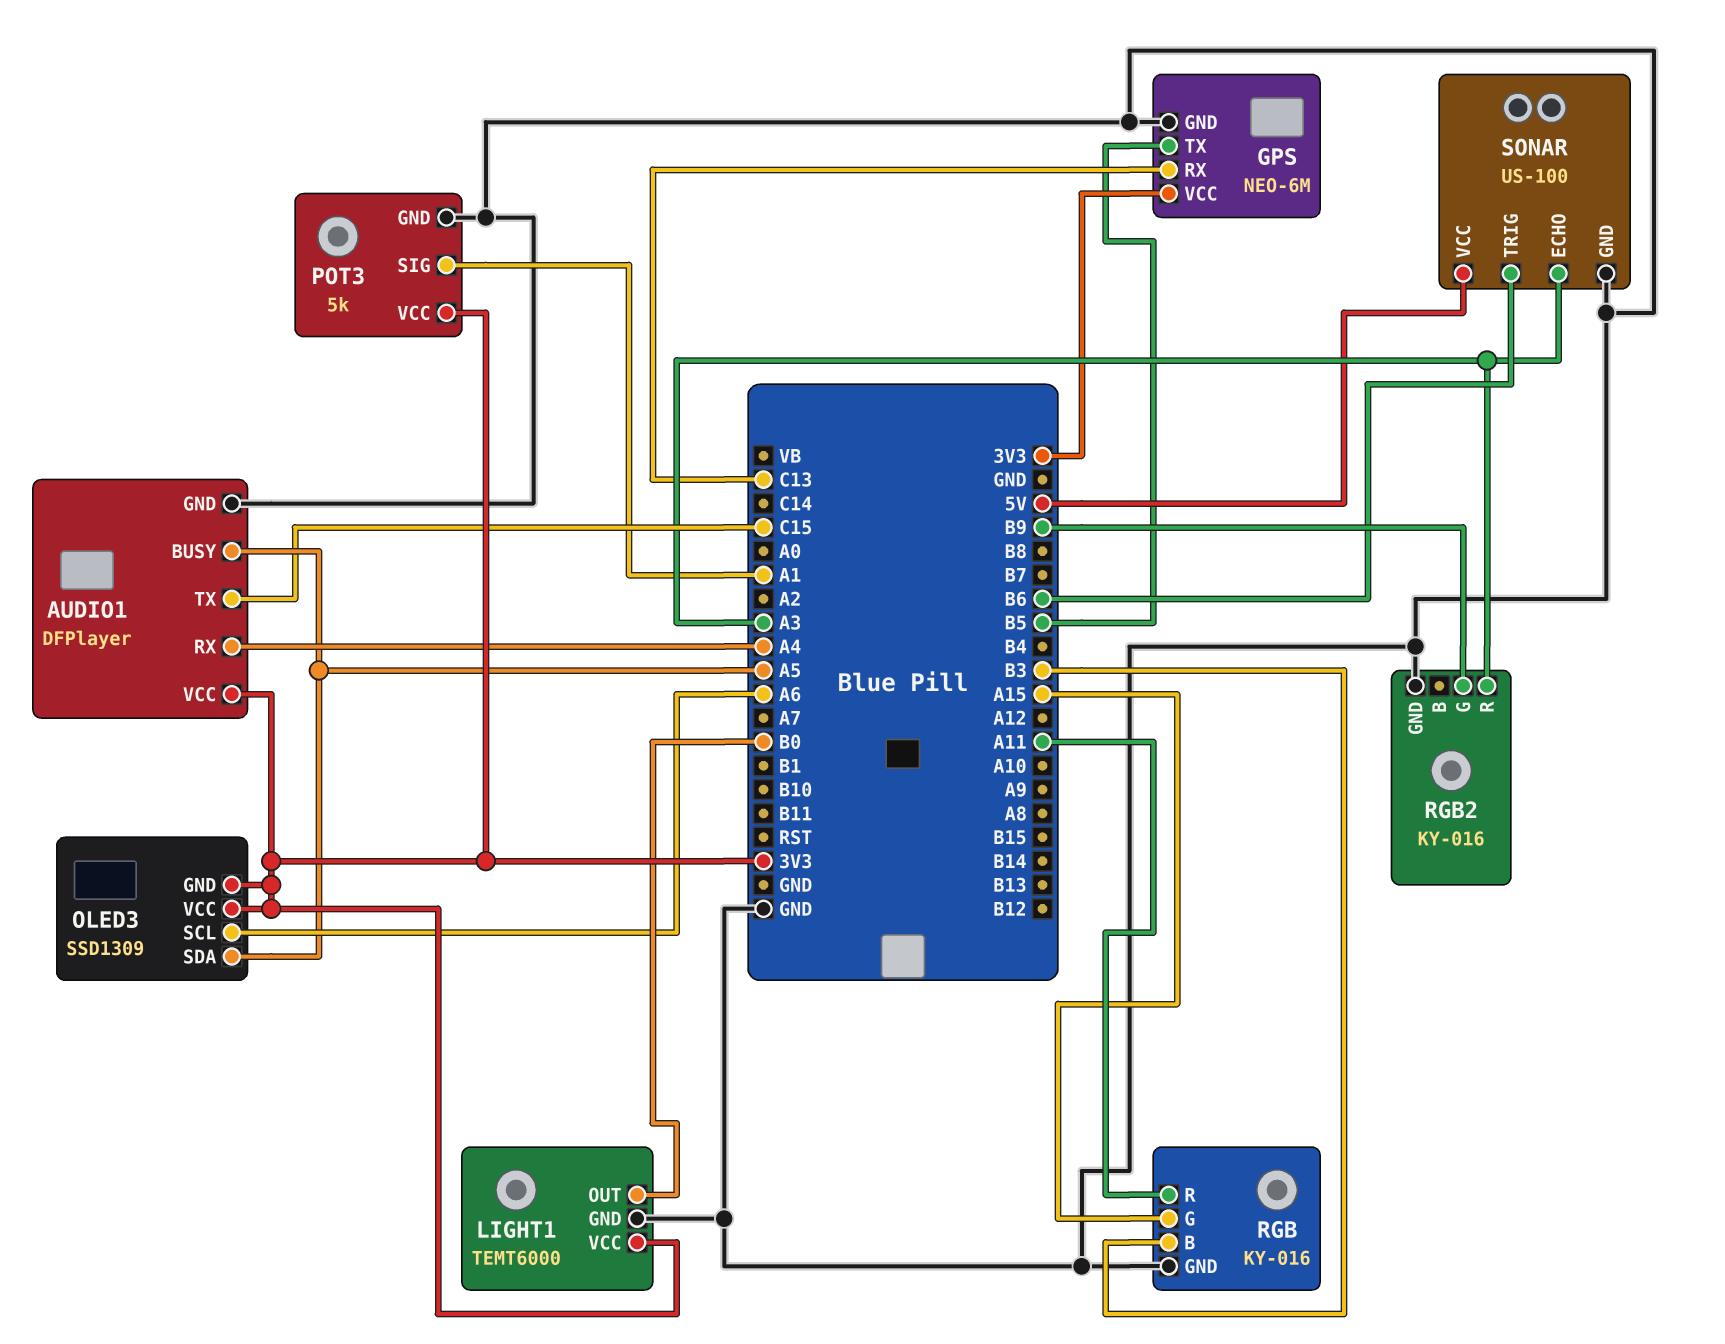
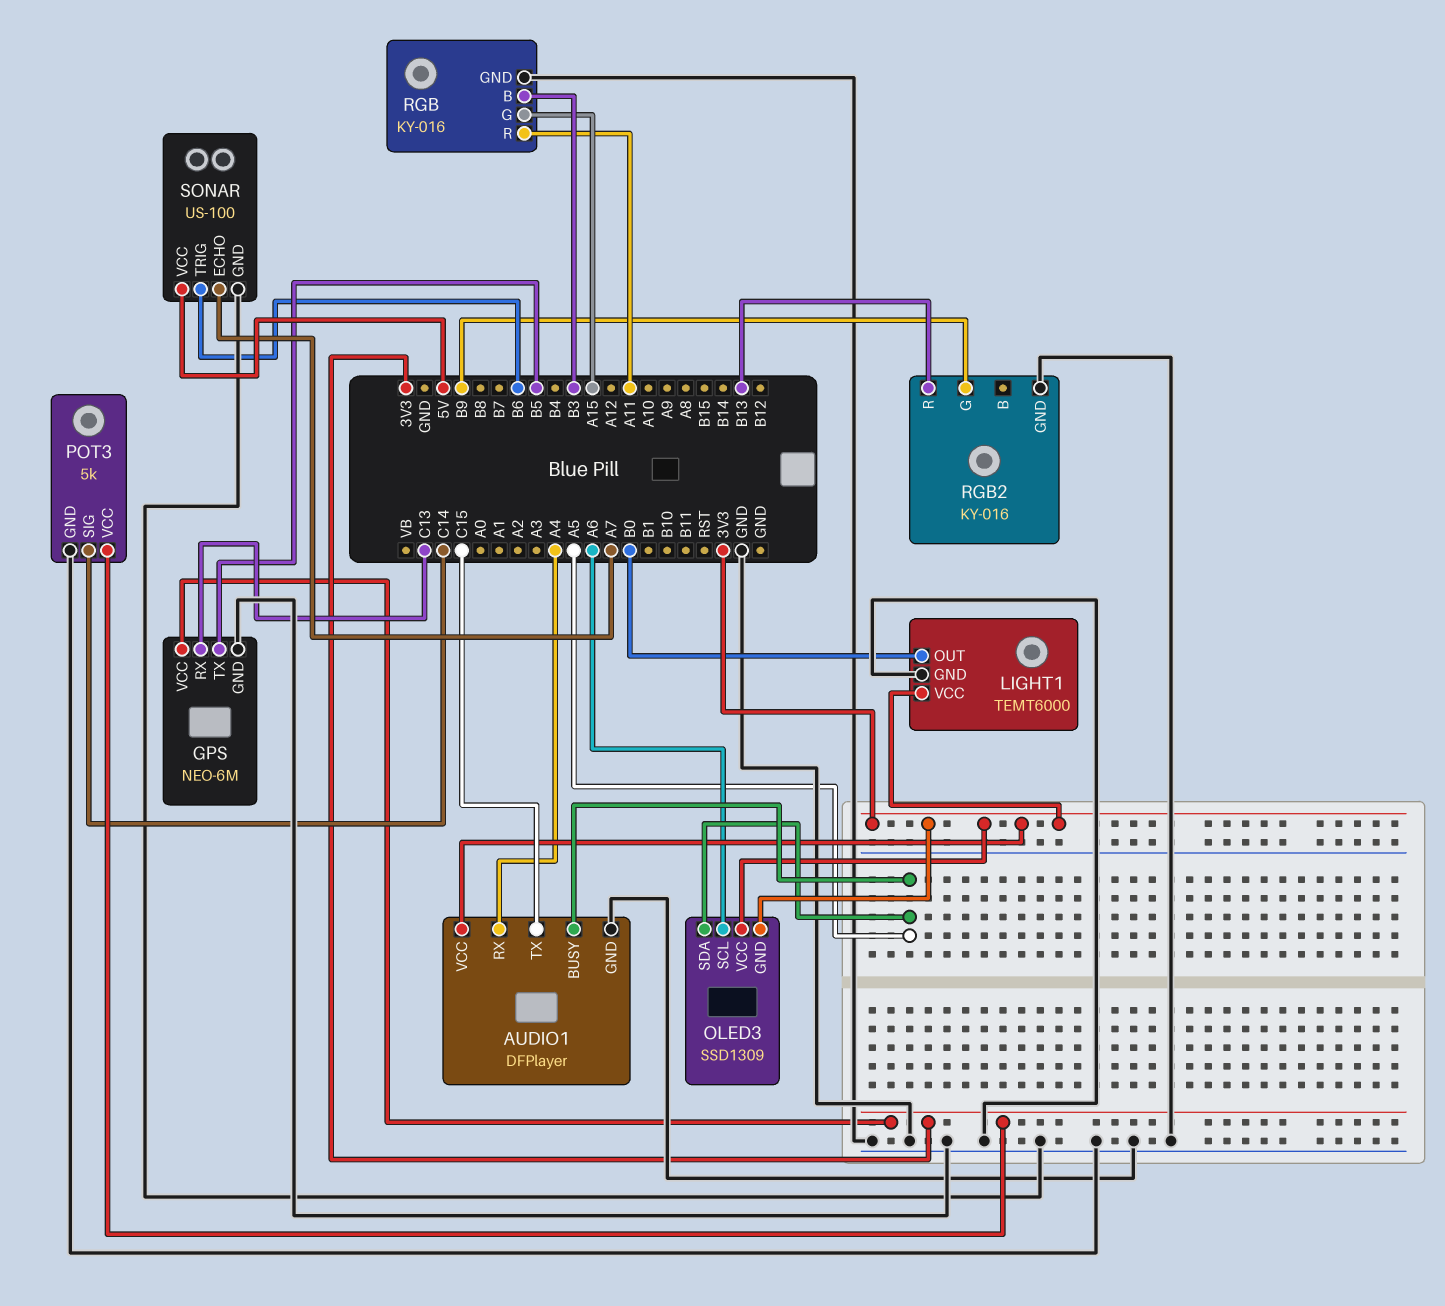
POT3 pin SIG: A1 -> C14
RGB2 pin R: A3 -> B13
SONAR pin ECHO: A3 -> A7

